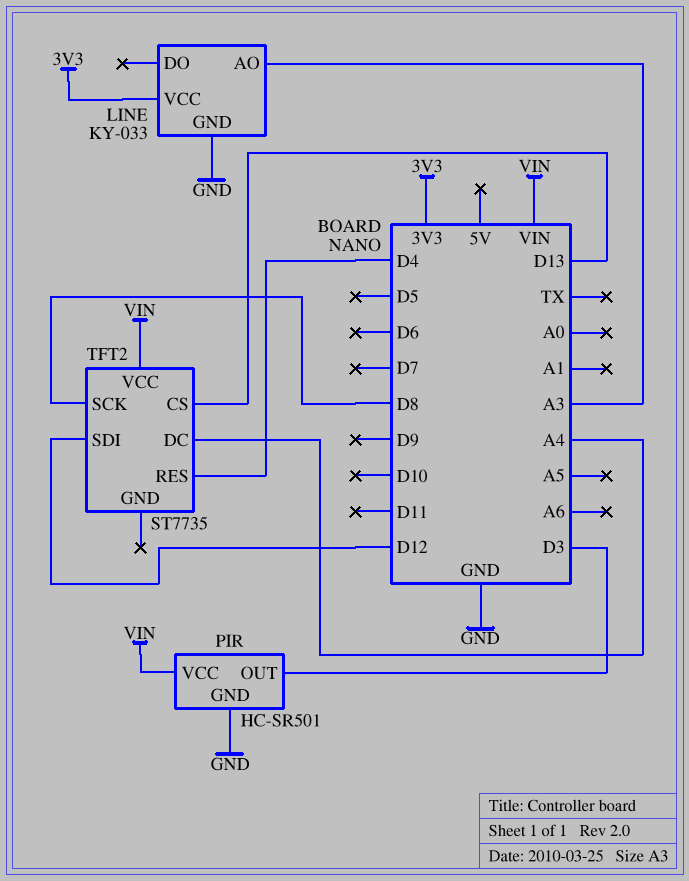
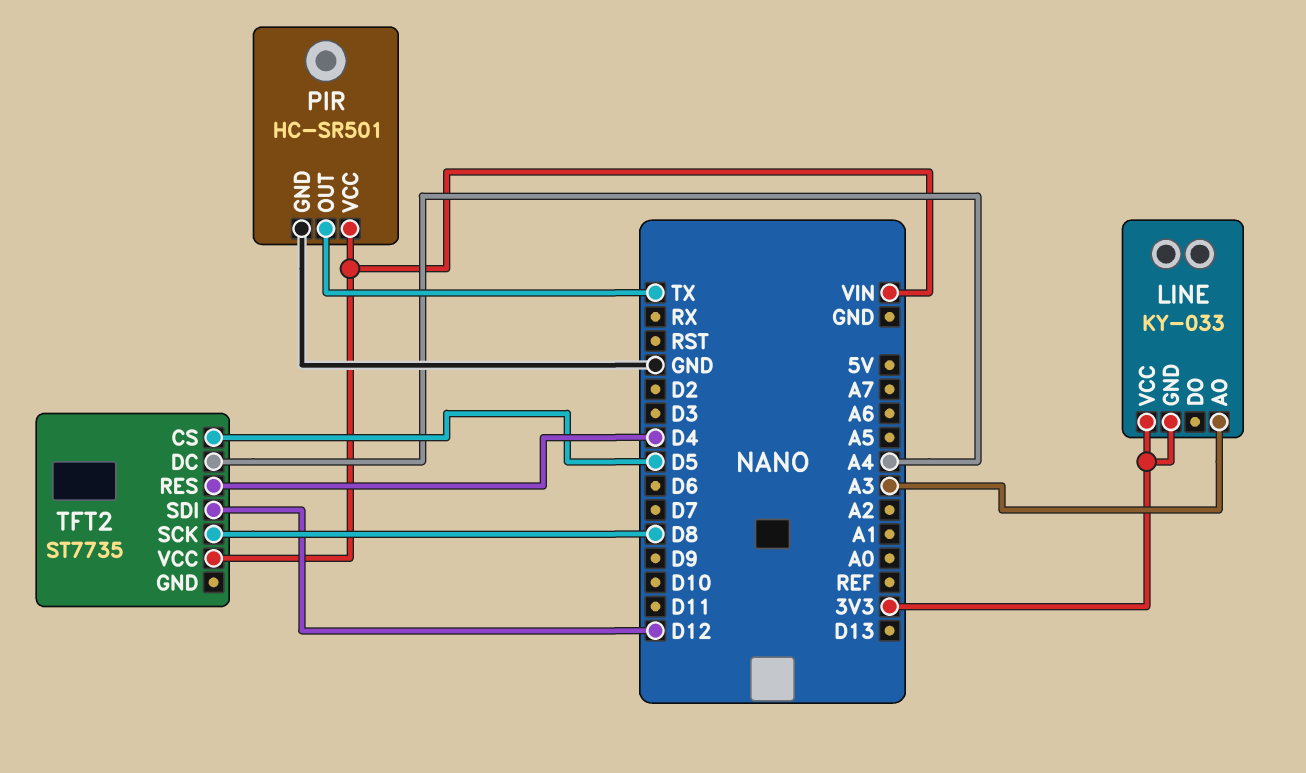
LINE pin GND: GND -> 3V3
PIR pin OUT: D3 -> TX
TFT2 pin CS: D13 -> D5

